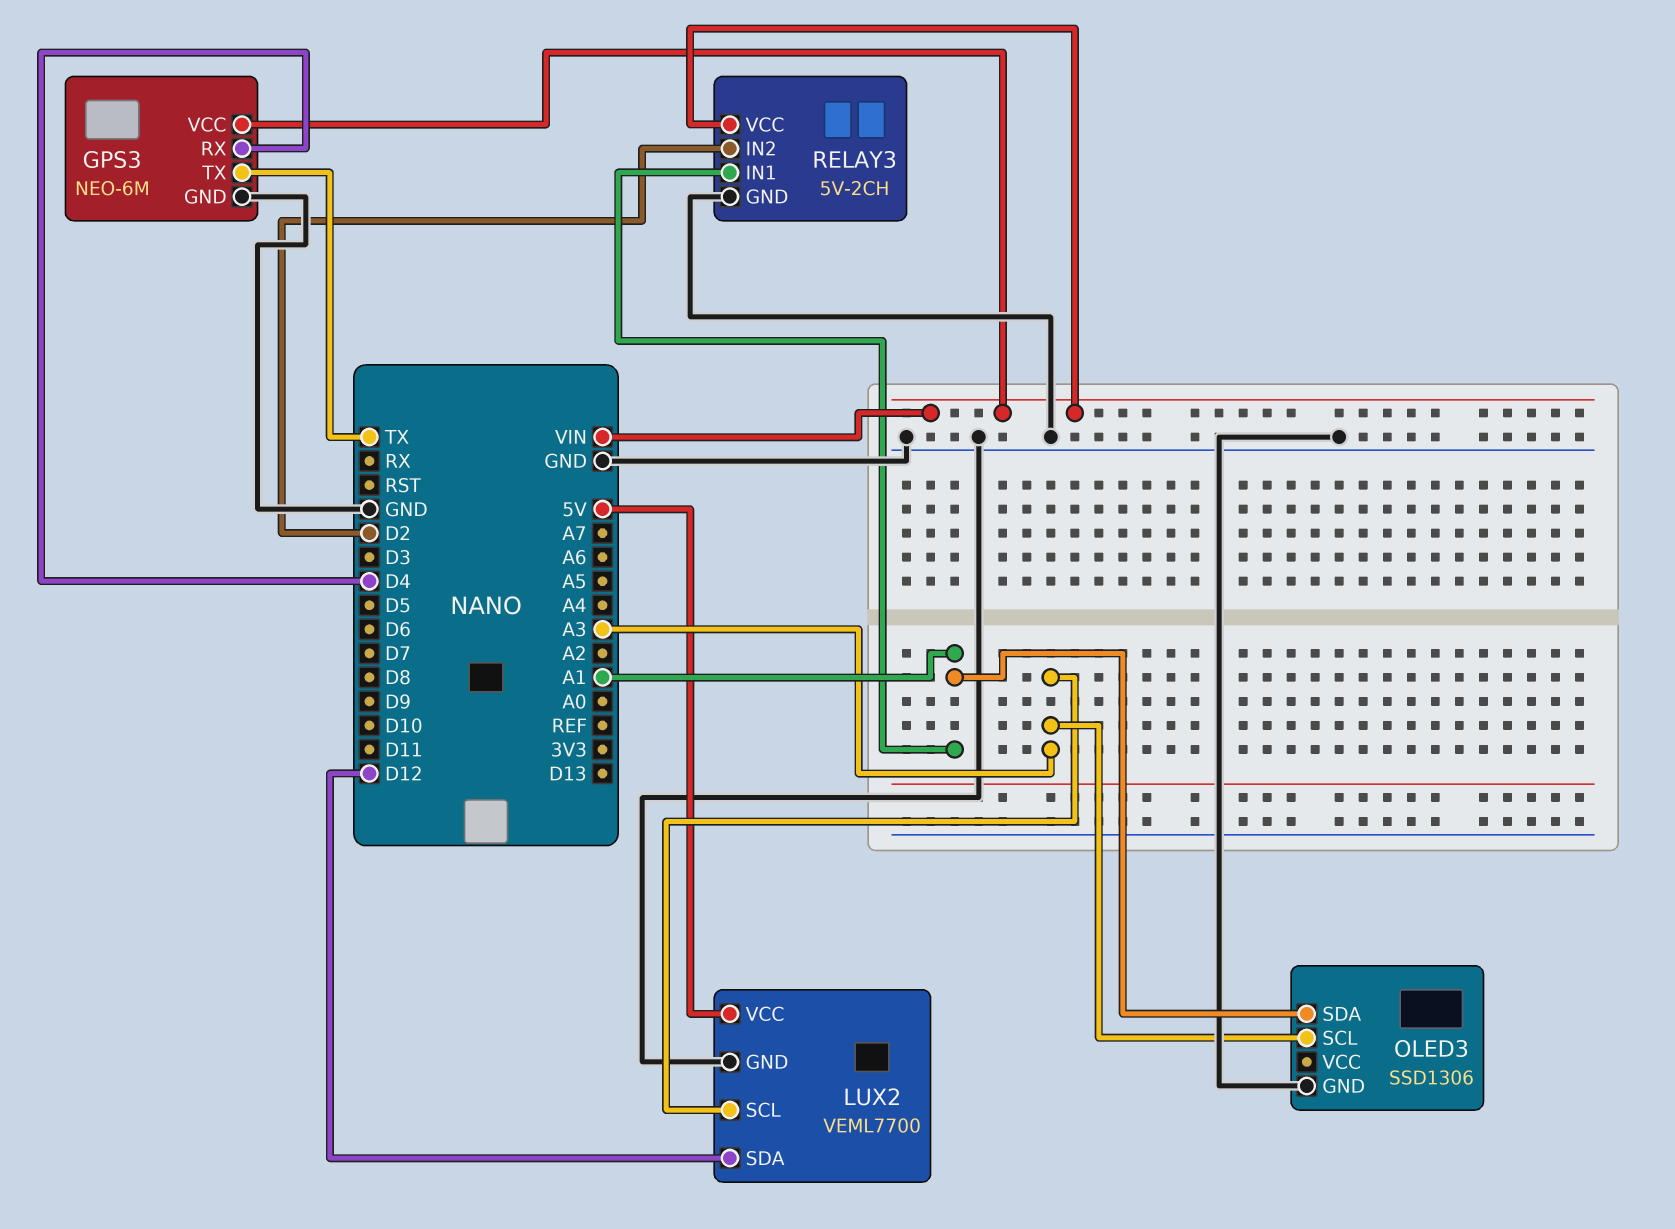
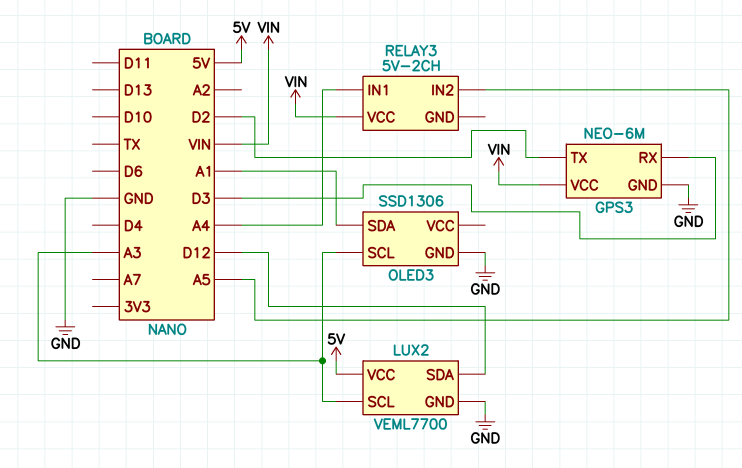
GPS3 pin RX: D4 -> D3
GPS3 pin TX: TX -> D2
RELAY3 pin GND: GND -> none
RELAY3 pin IN1: A1 -> A4
RELAY3 pin IN2: D2 -> A5

